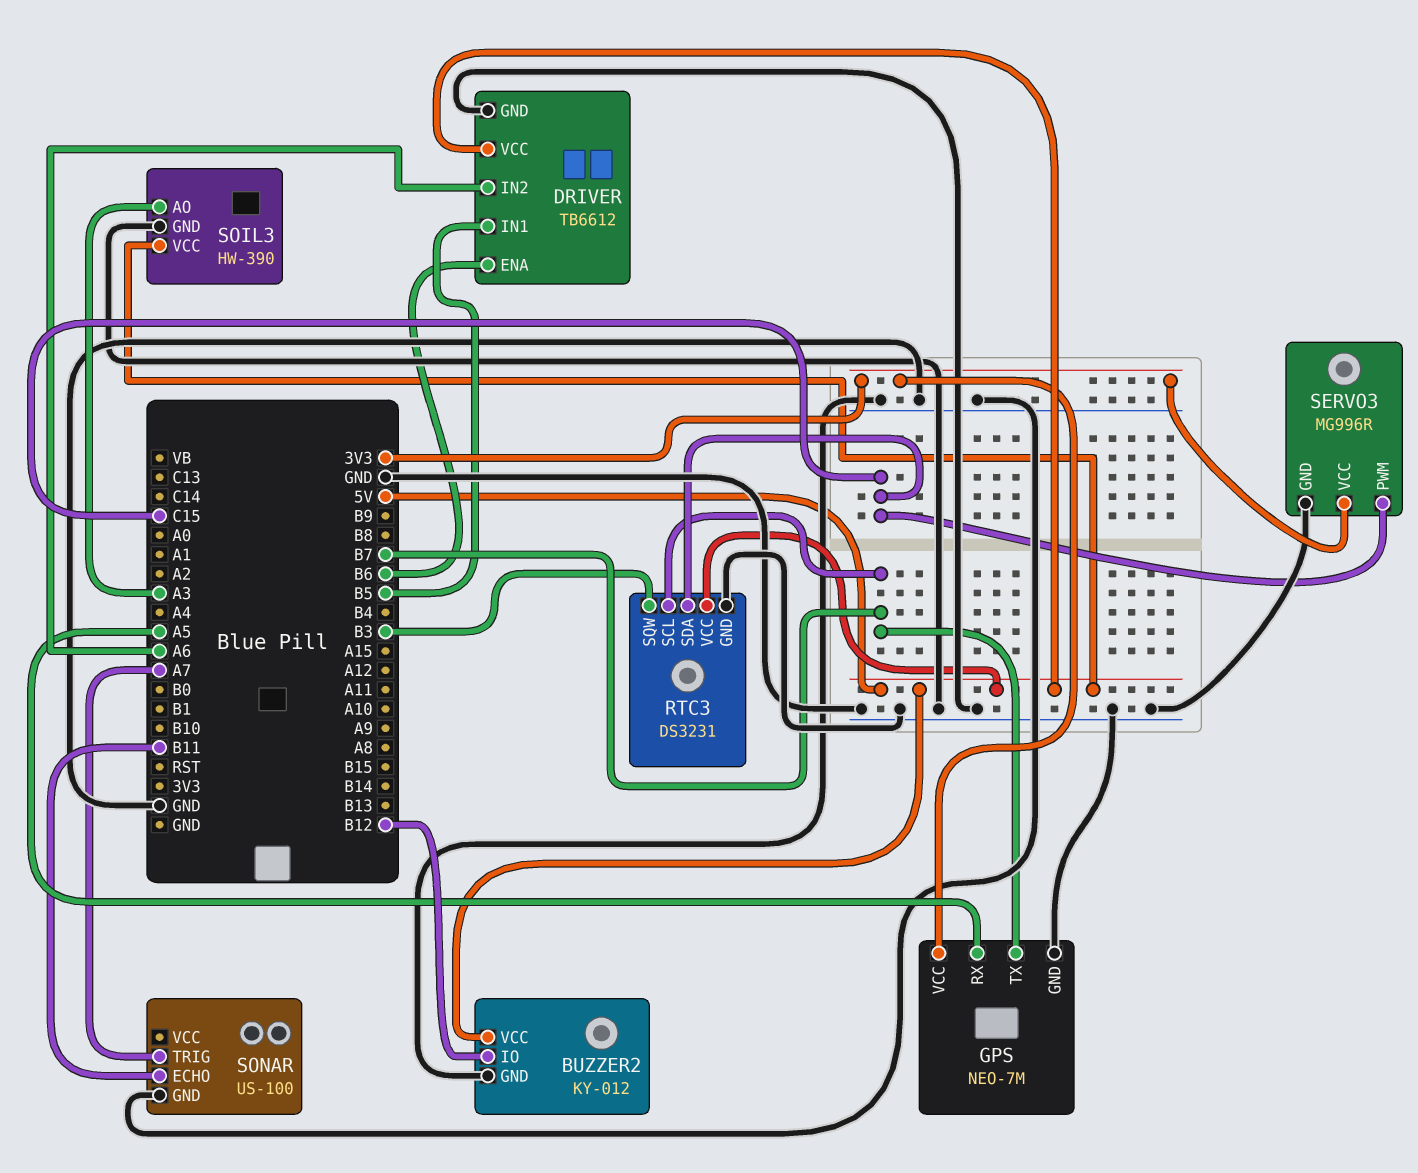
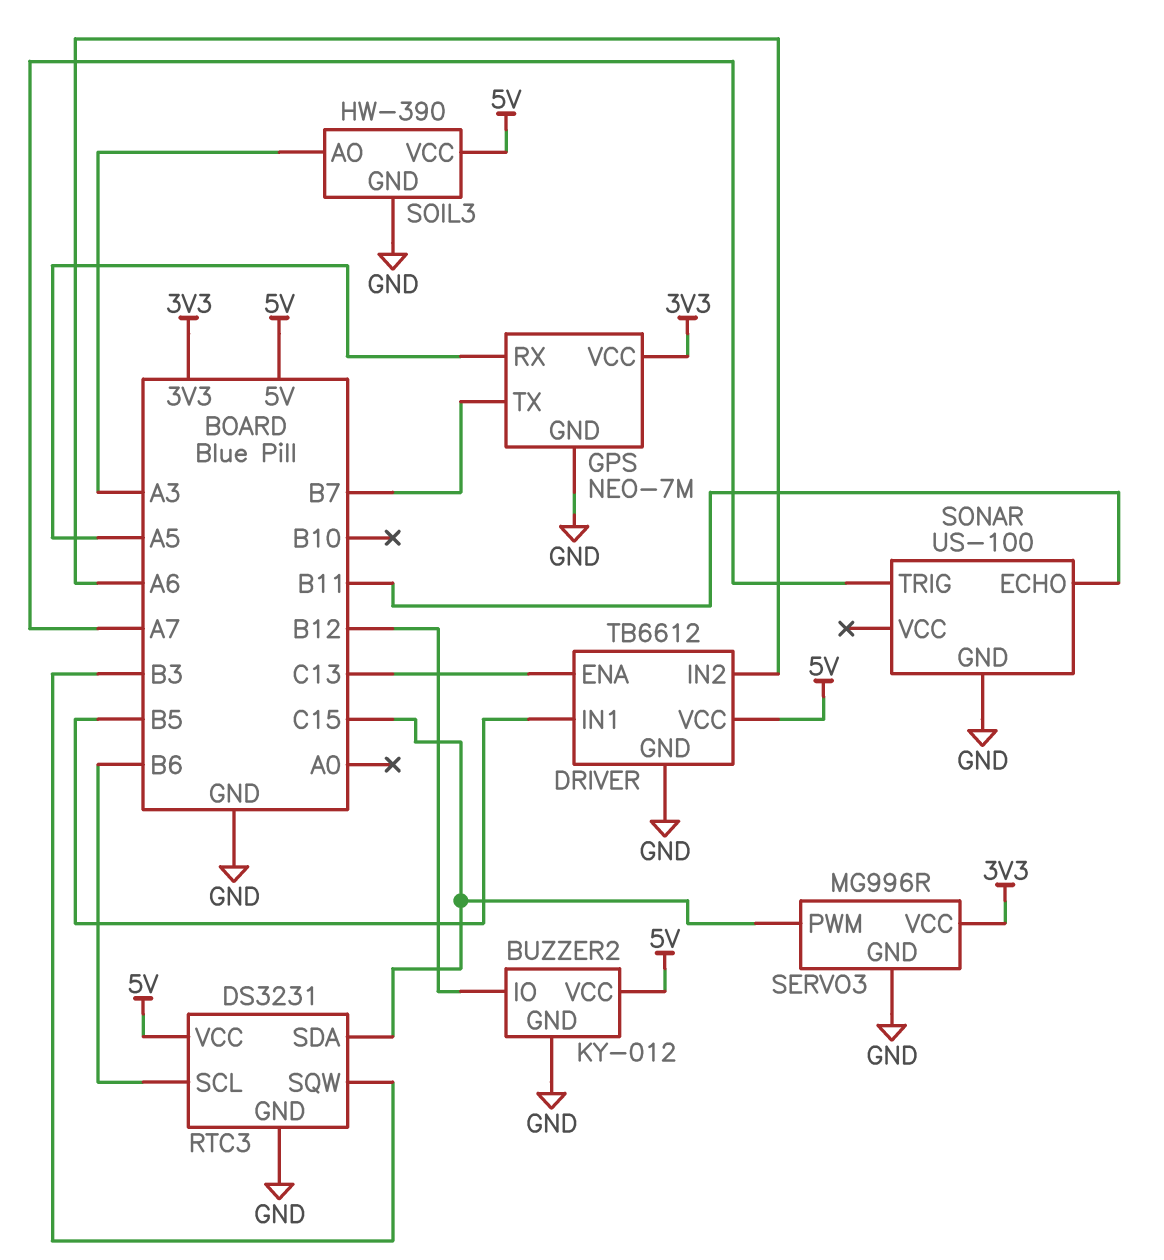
DRIVER pin ENA: B6 -> C13
RTC3 pin SCL: B7 -> B6

